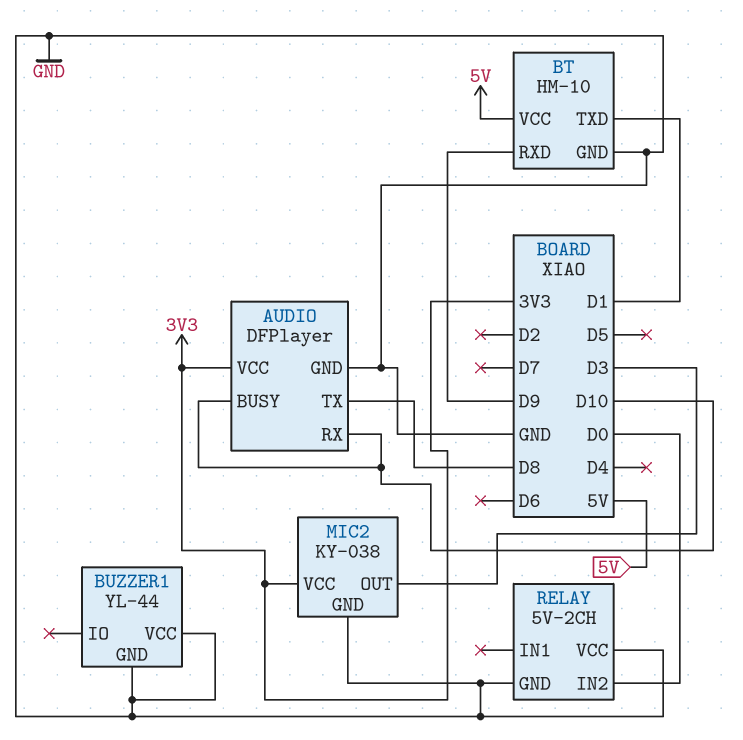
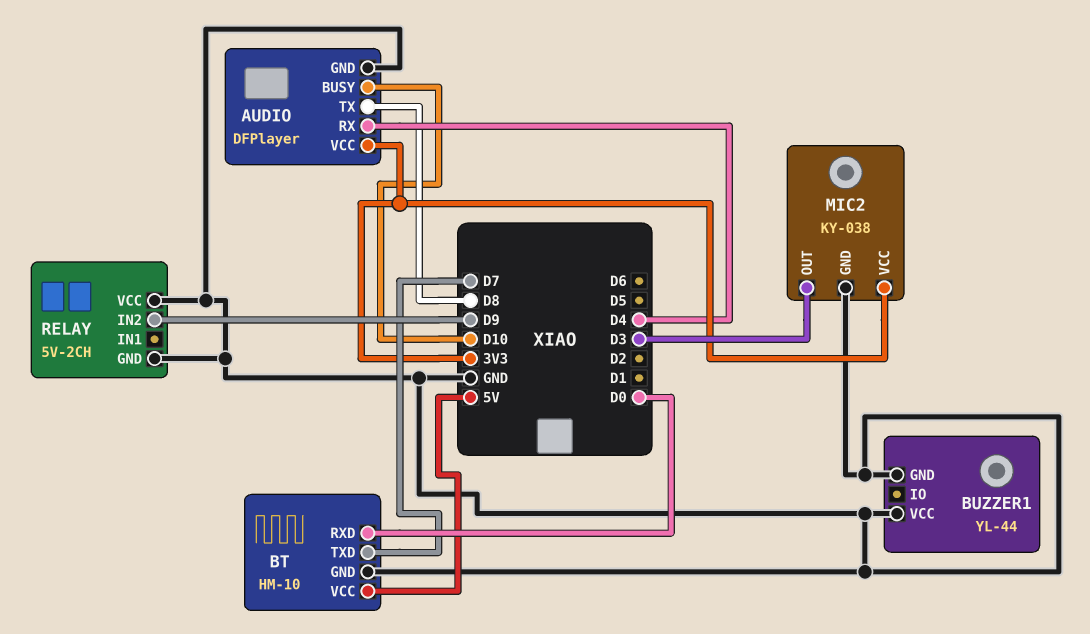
AUDIO pin RX: D10 -> D4
BT pin RXD: D9 -> D0
BT pin TXD: D1 -> D7
RELAY pin IN2: D0 -> D9

